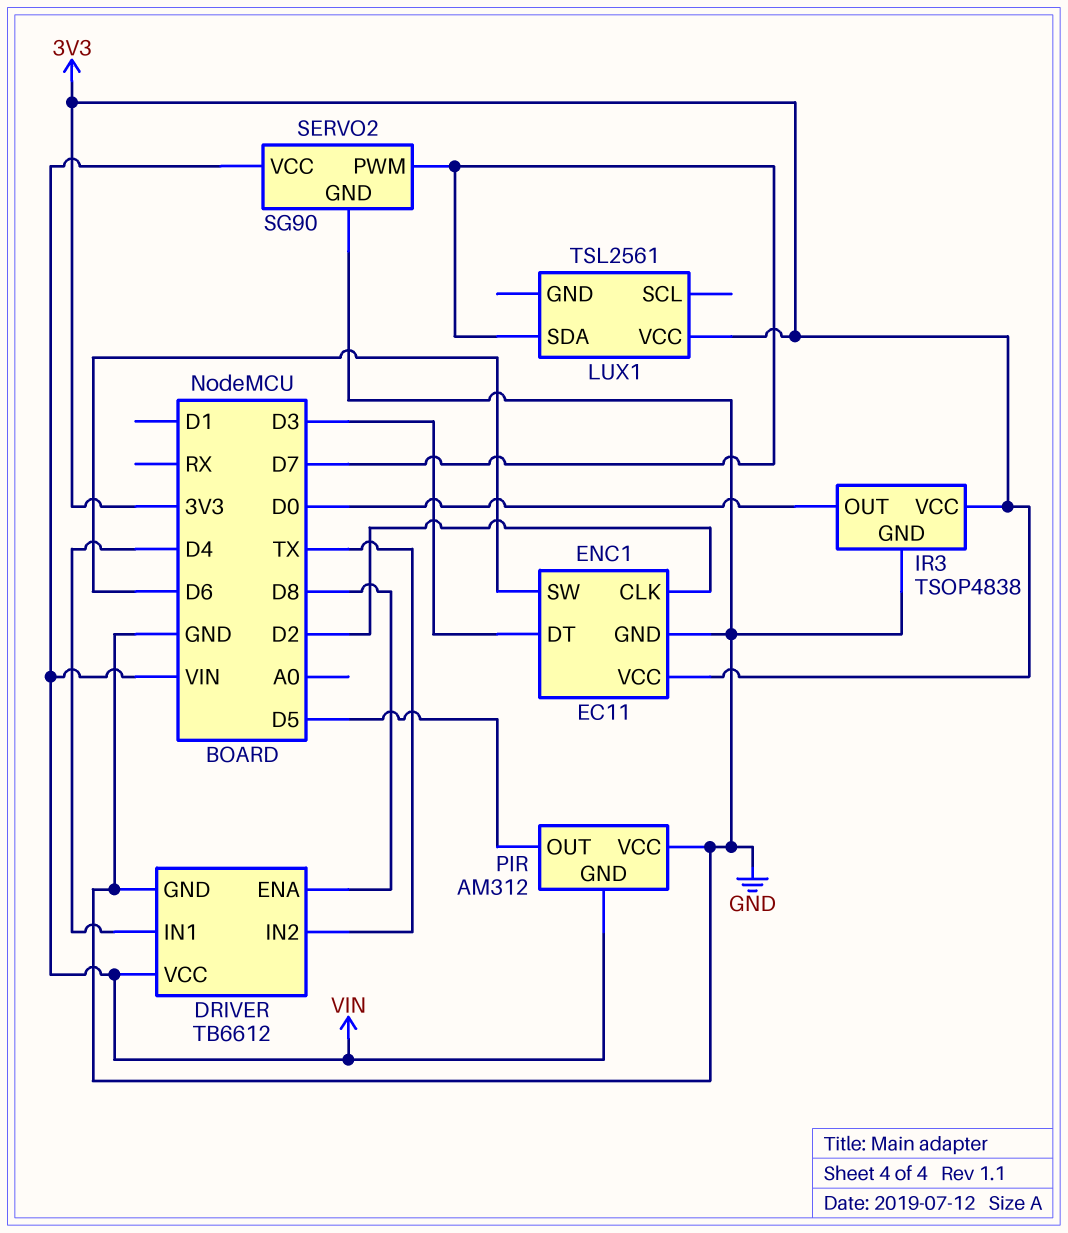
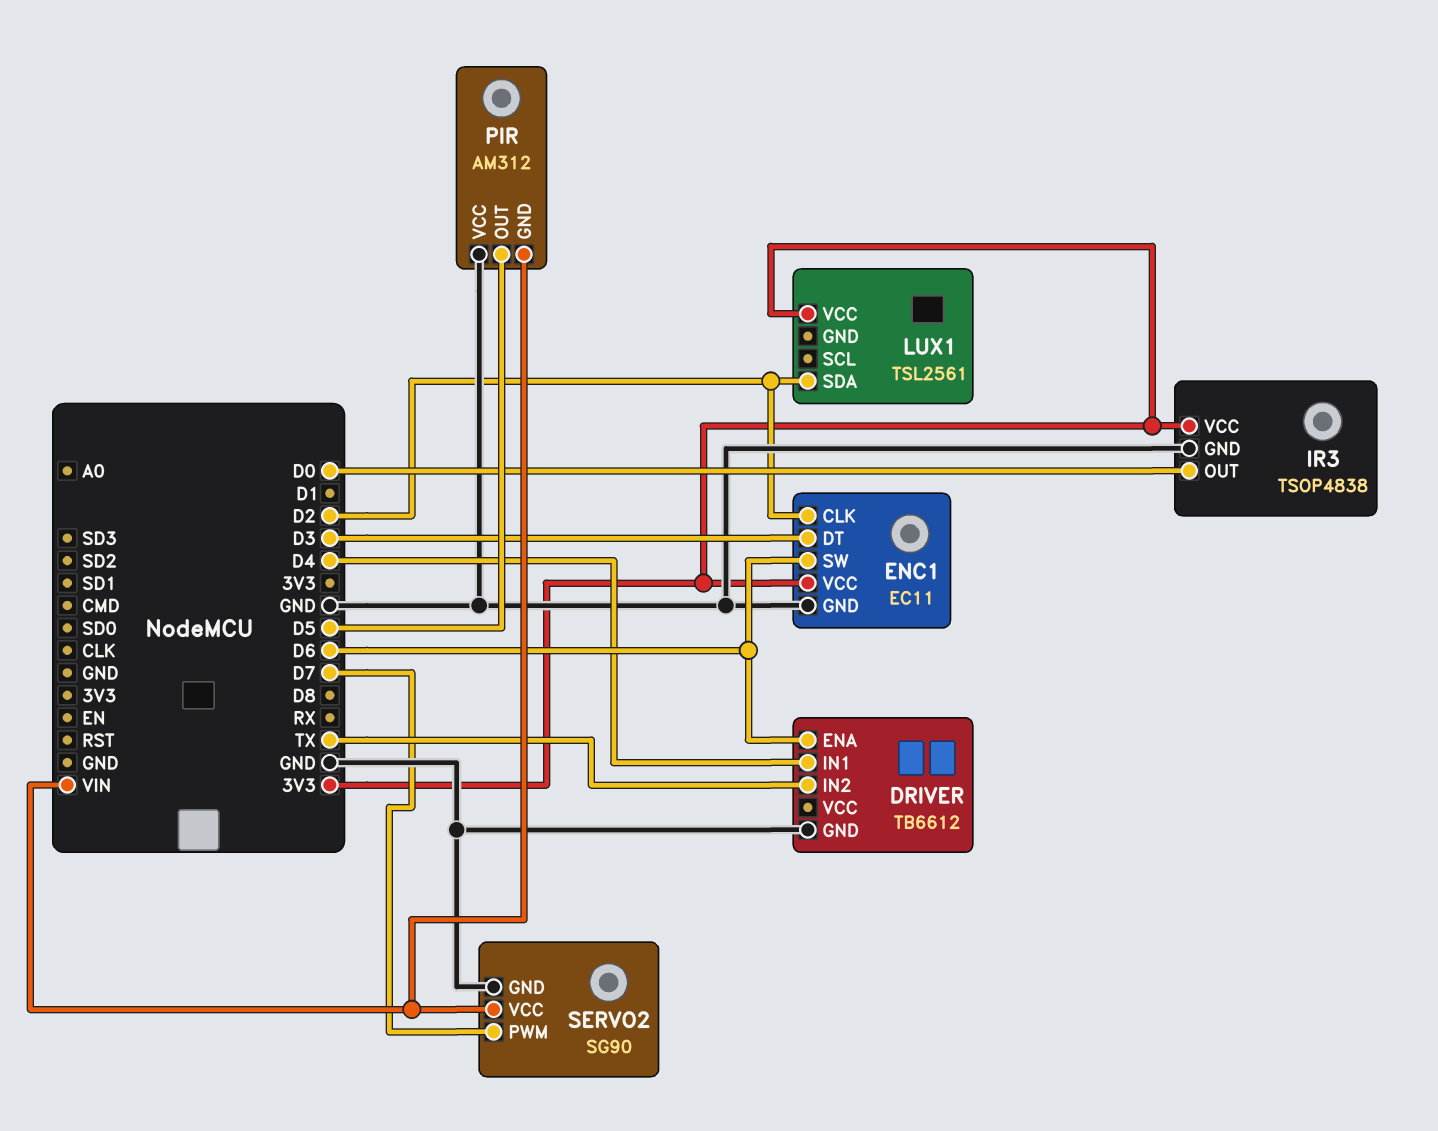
DRIVER pin ENA: D8 -> D6
DRIVER pin VCC: VIN -> none
LUX1 pin SDA: D7 -> D2

